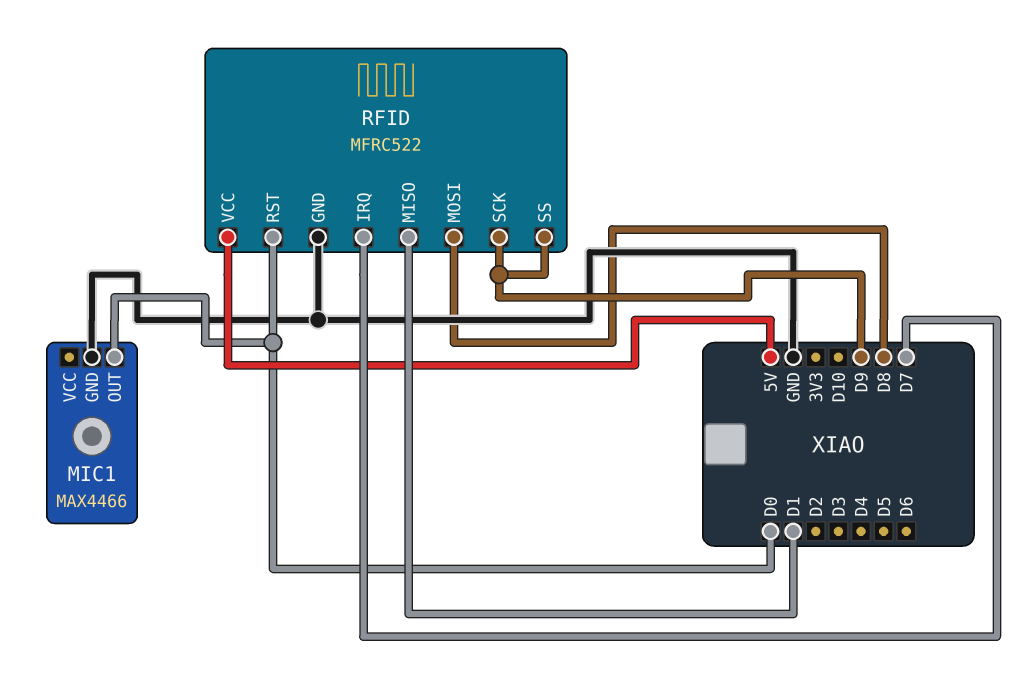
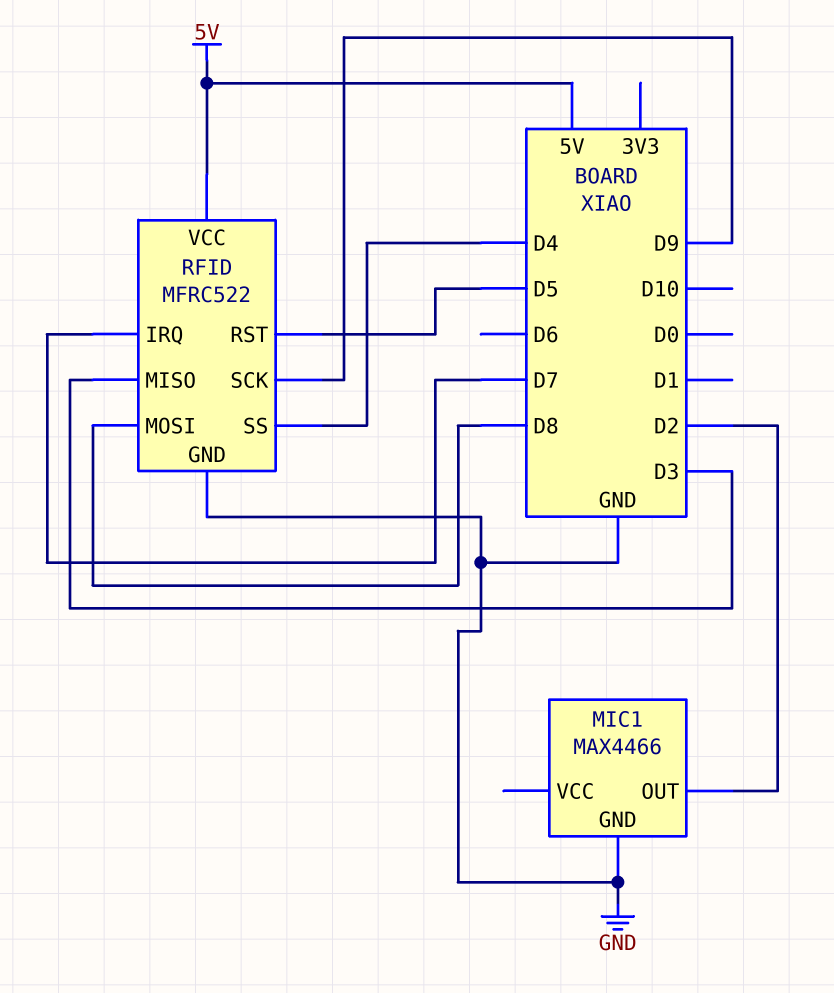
MIC1 pin OUT: D0 -> D2
RFID pin MISO: D1 -> D3
RFID pin RST: D0 -> D5
RFID pin SS: D9 -> D4

